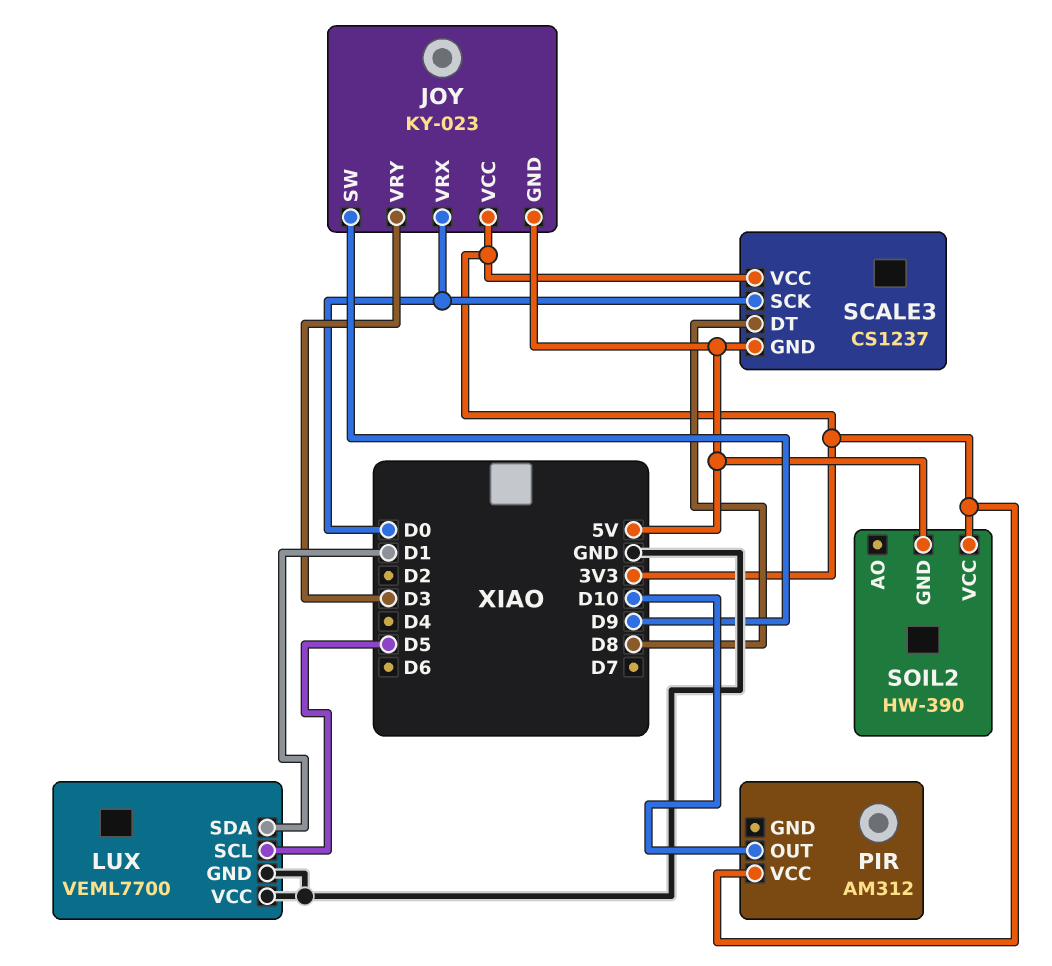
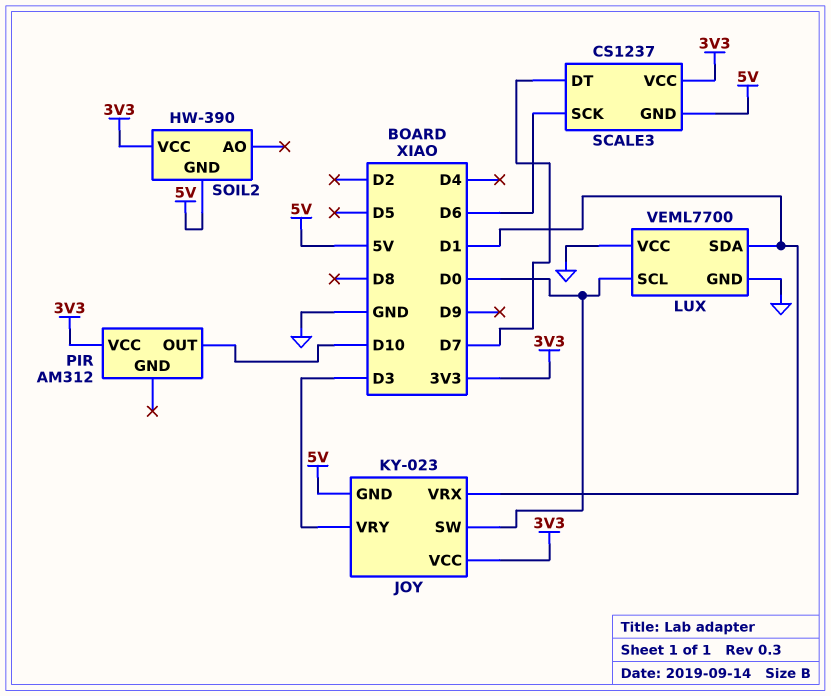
JOY pin SW: D9 -> D0
JOY pin VRX: D0 -> D1
LUX pin SCL: D5 -> D0
SCALE3 pin DT: D8 -> D7
SCALE3 pin SCK: D0 -> D6

